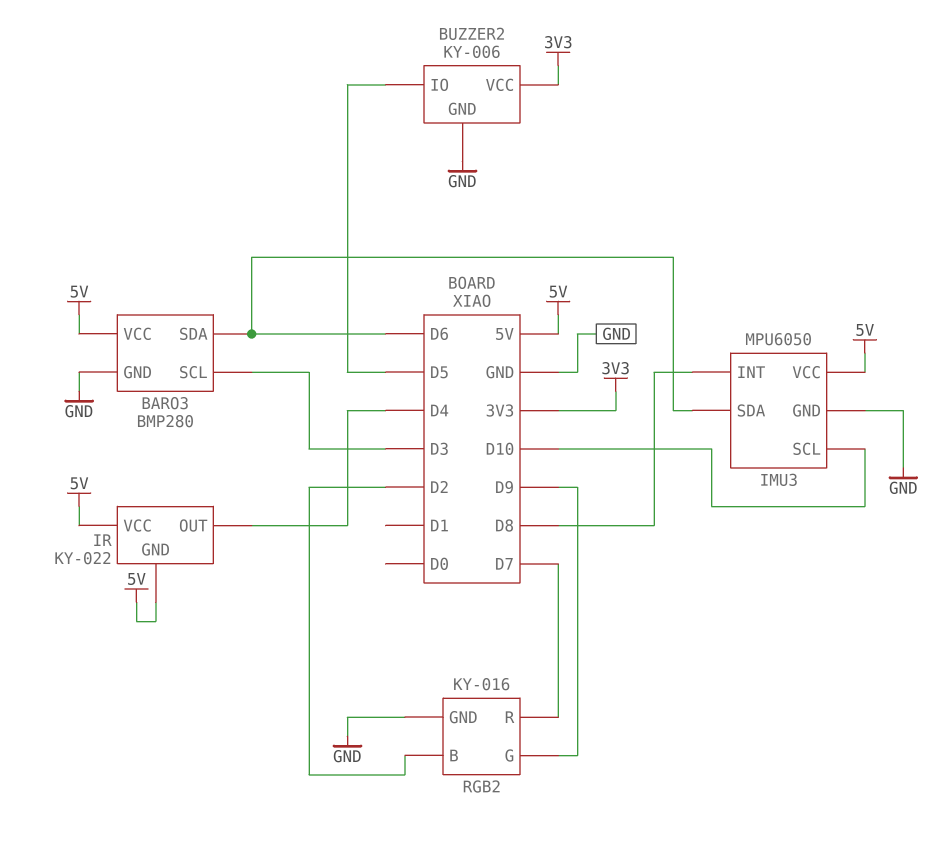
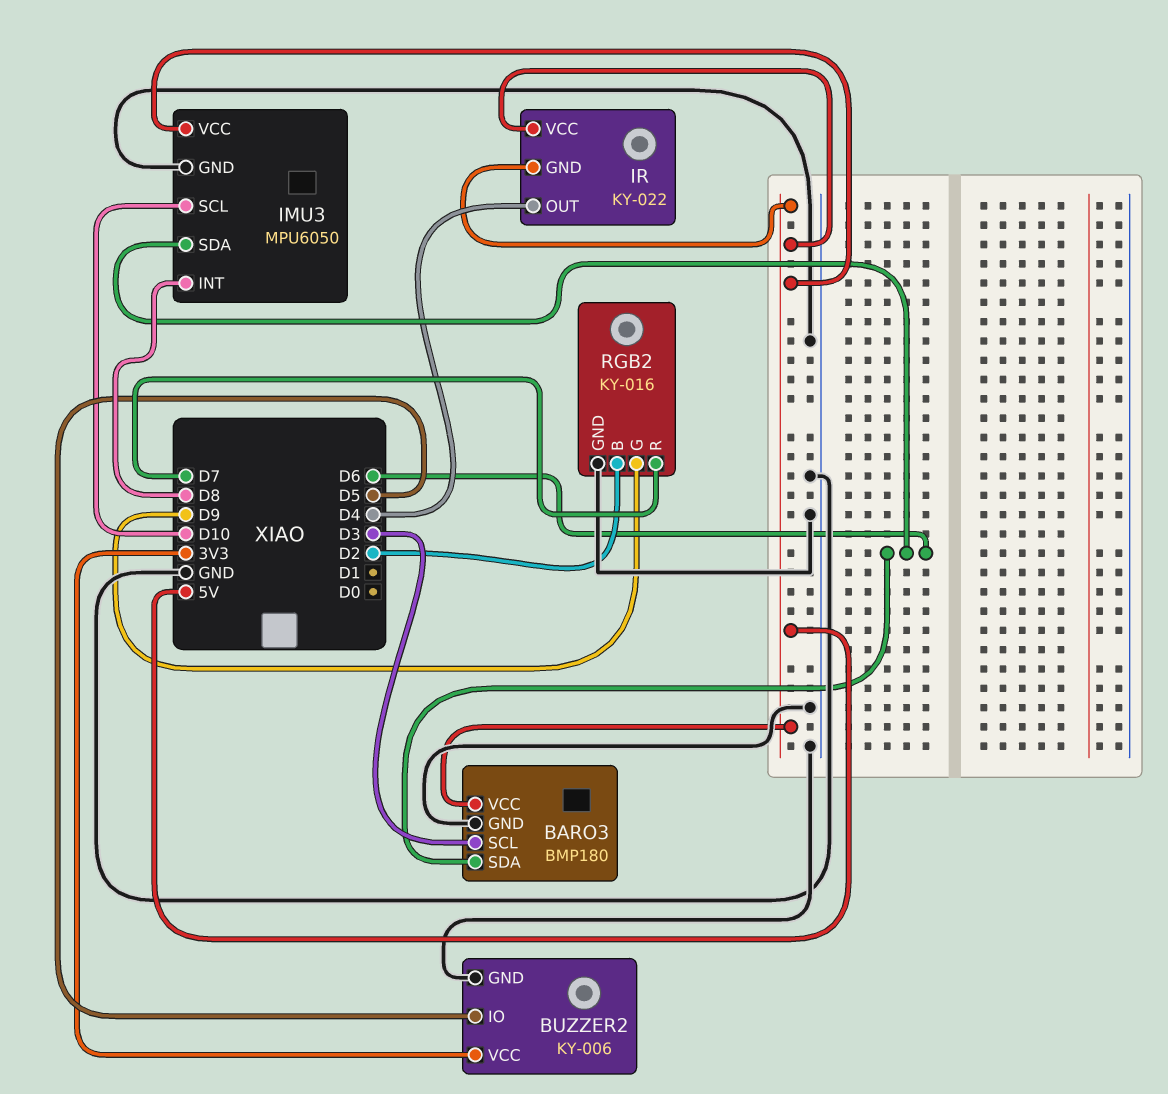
BARO3: BMP280 -> BMP180

